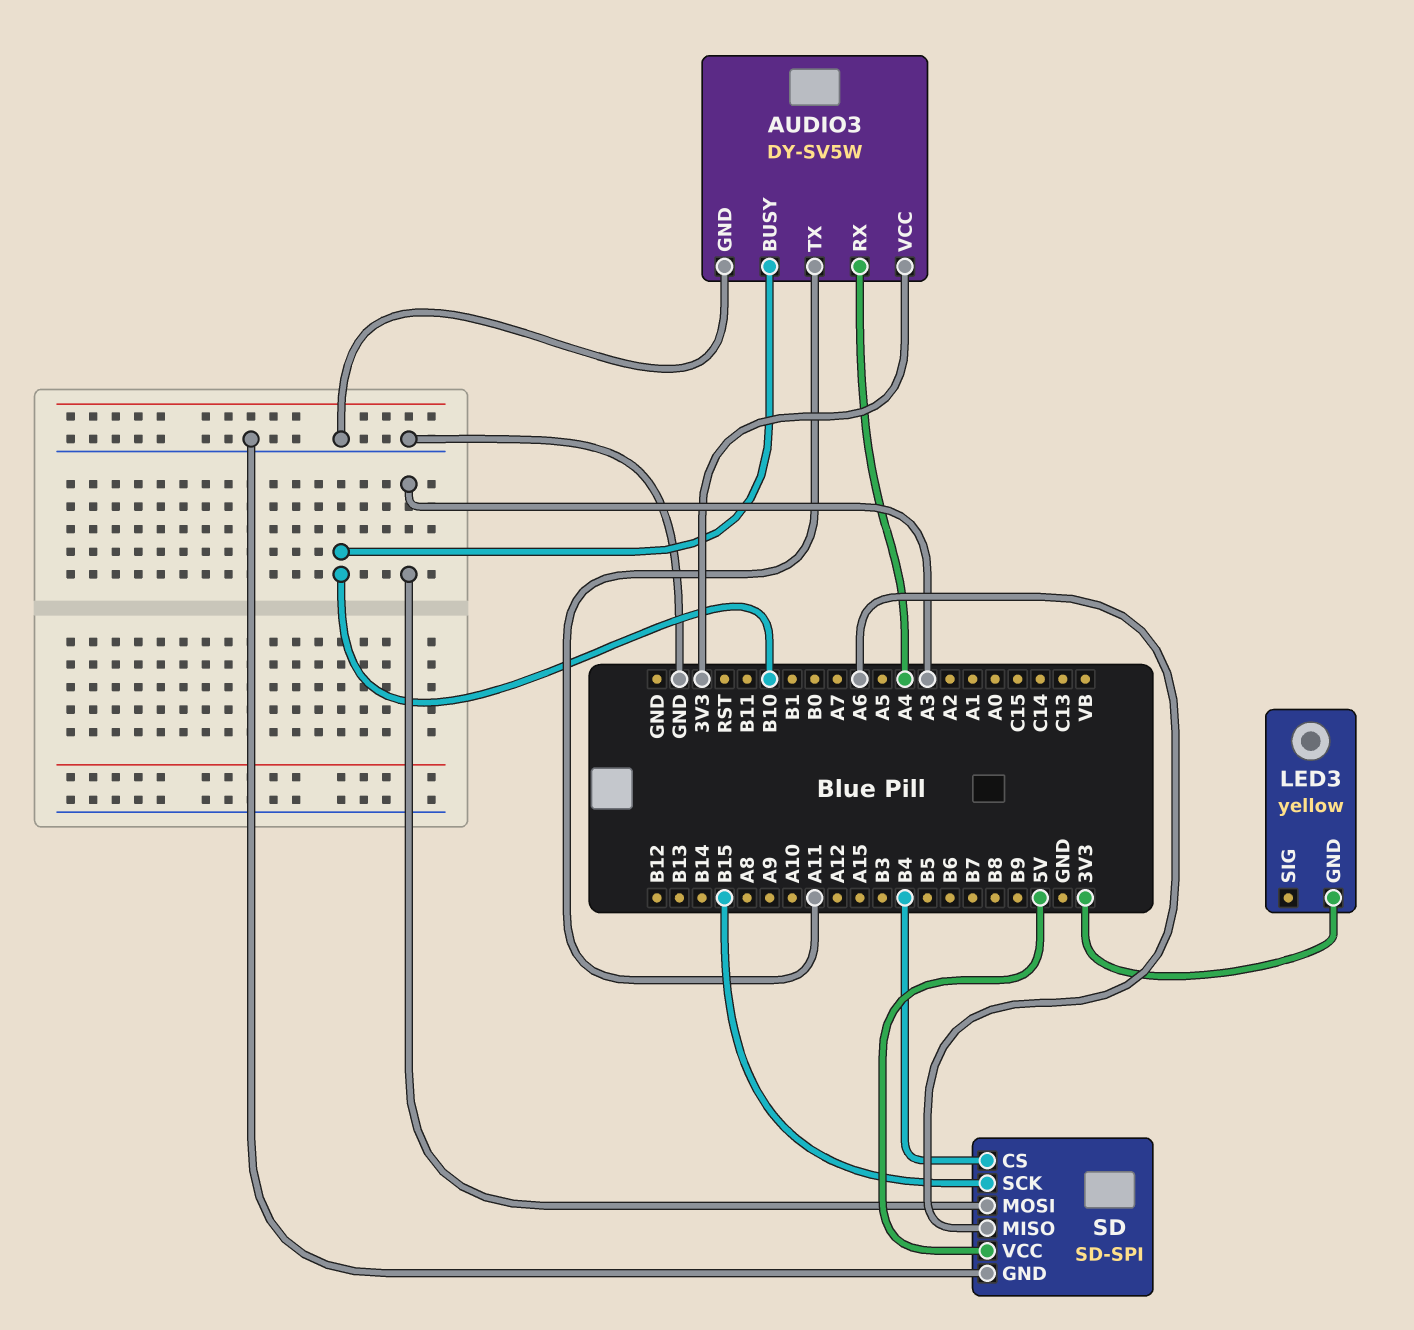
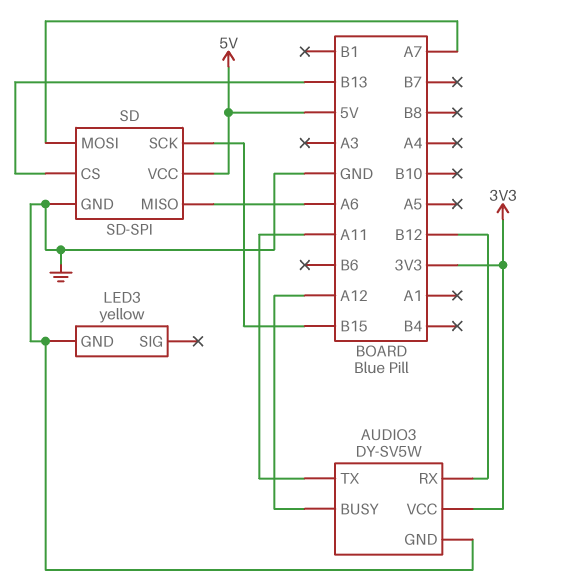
AUDIO3 pin BUSY: B10 -> A12
AUDIO3 pin RX: A4 -> B12
LED3 pin GND: 3V3 -> GND
SD pin CS: B4 -> B13
SD pin MOSI: A3 -> A7

